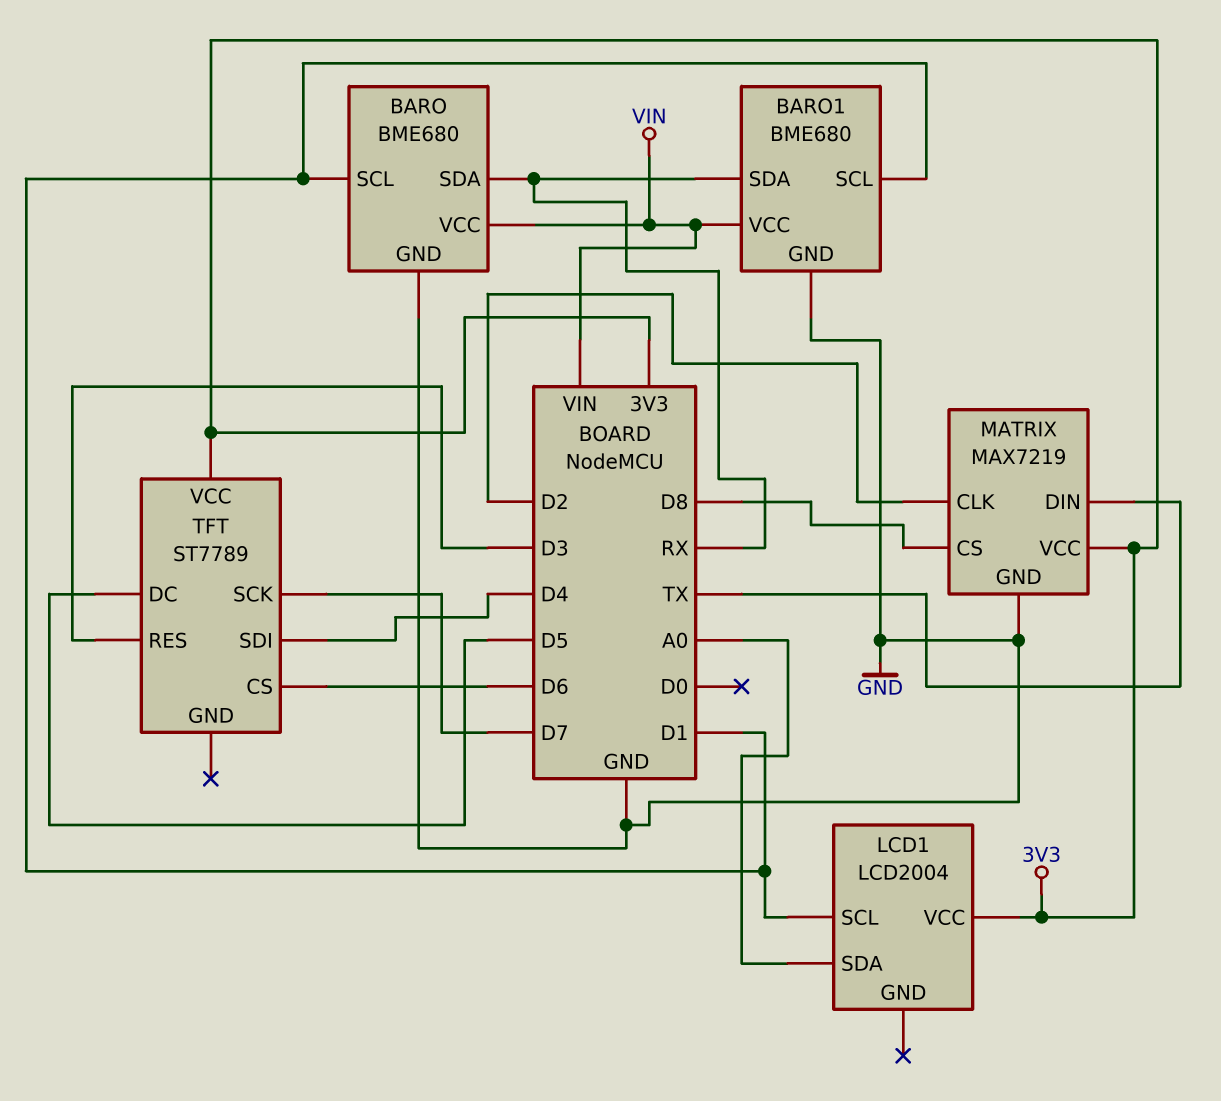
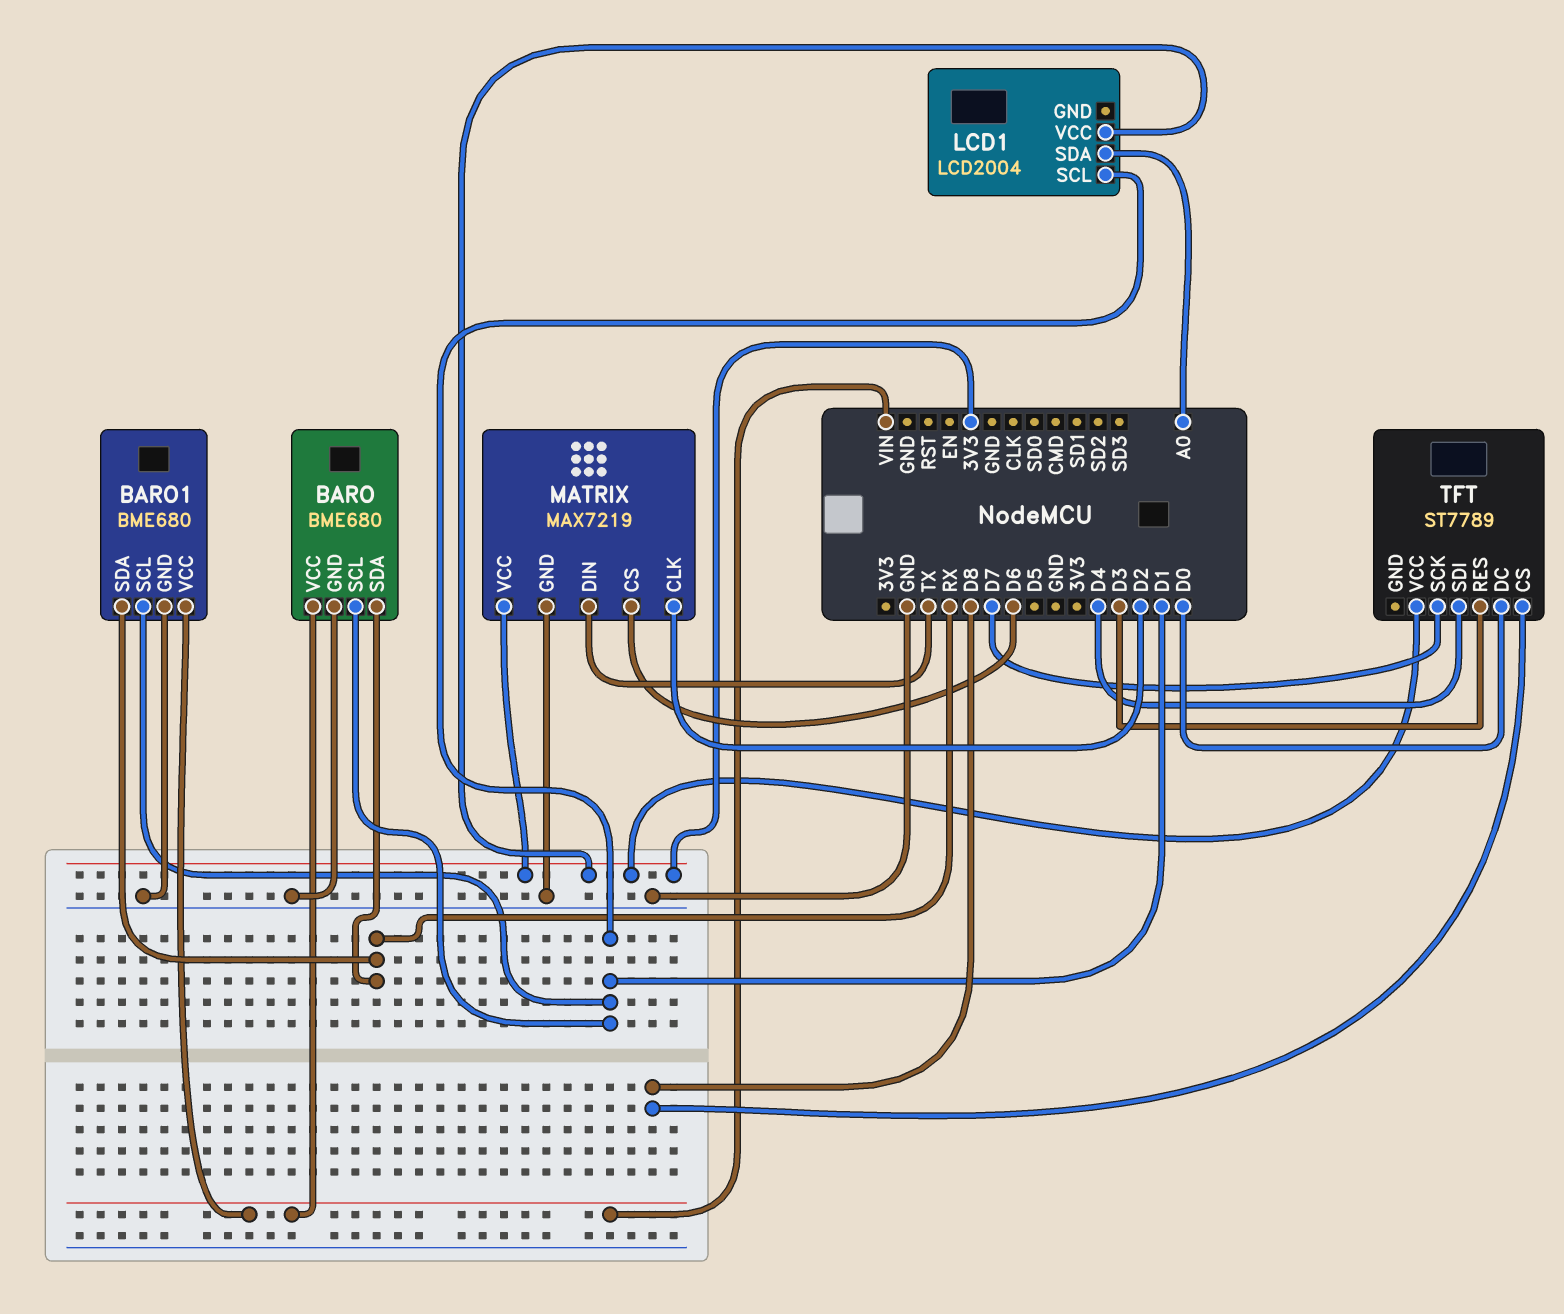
MATRIX pin CS: D8 -> D6
TFT pin CS: D6 -> D8
TFT pin DC: D5 -> D0

